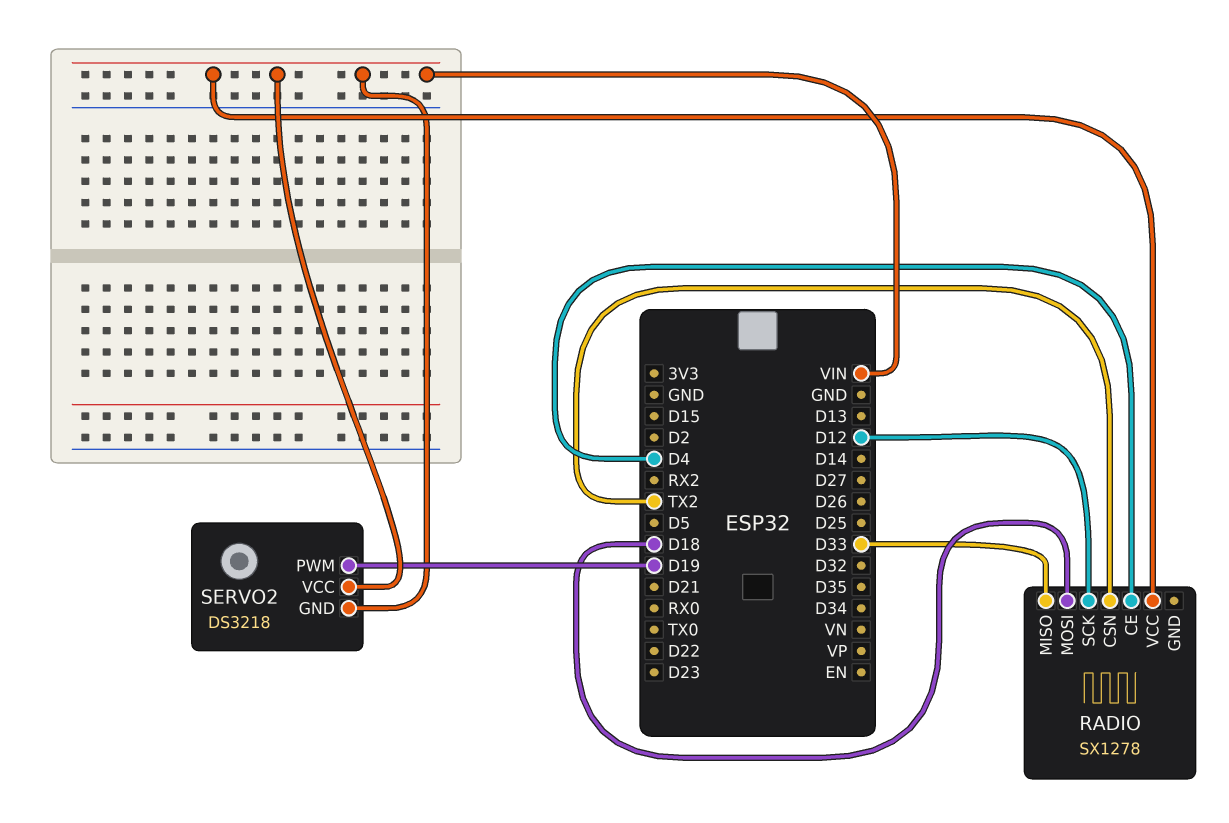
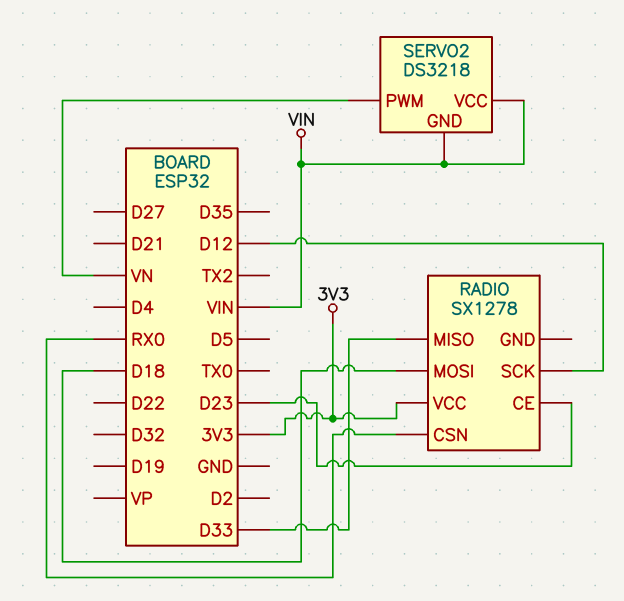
RADIO pin CE: D4 -> D23
RADIO pin CSN: TX2 -> RX0
RADIO pin VCC: VIN -> 3V3
SERVO2 pin PWM: D19 -> VN

